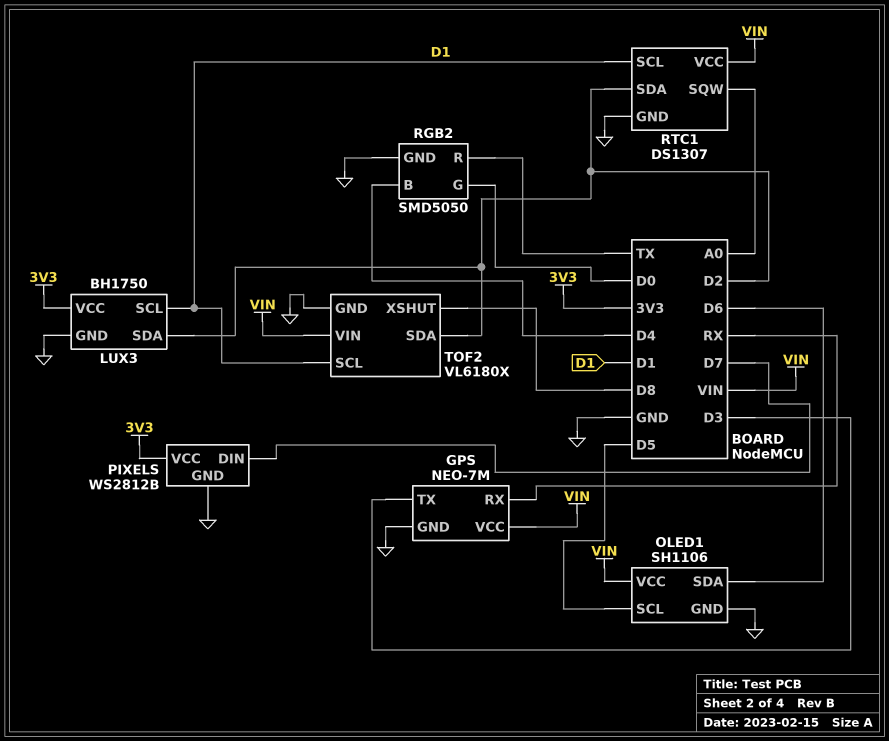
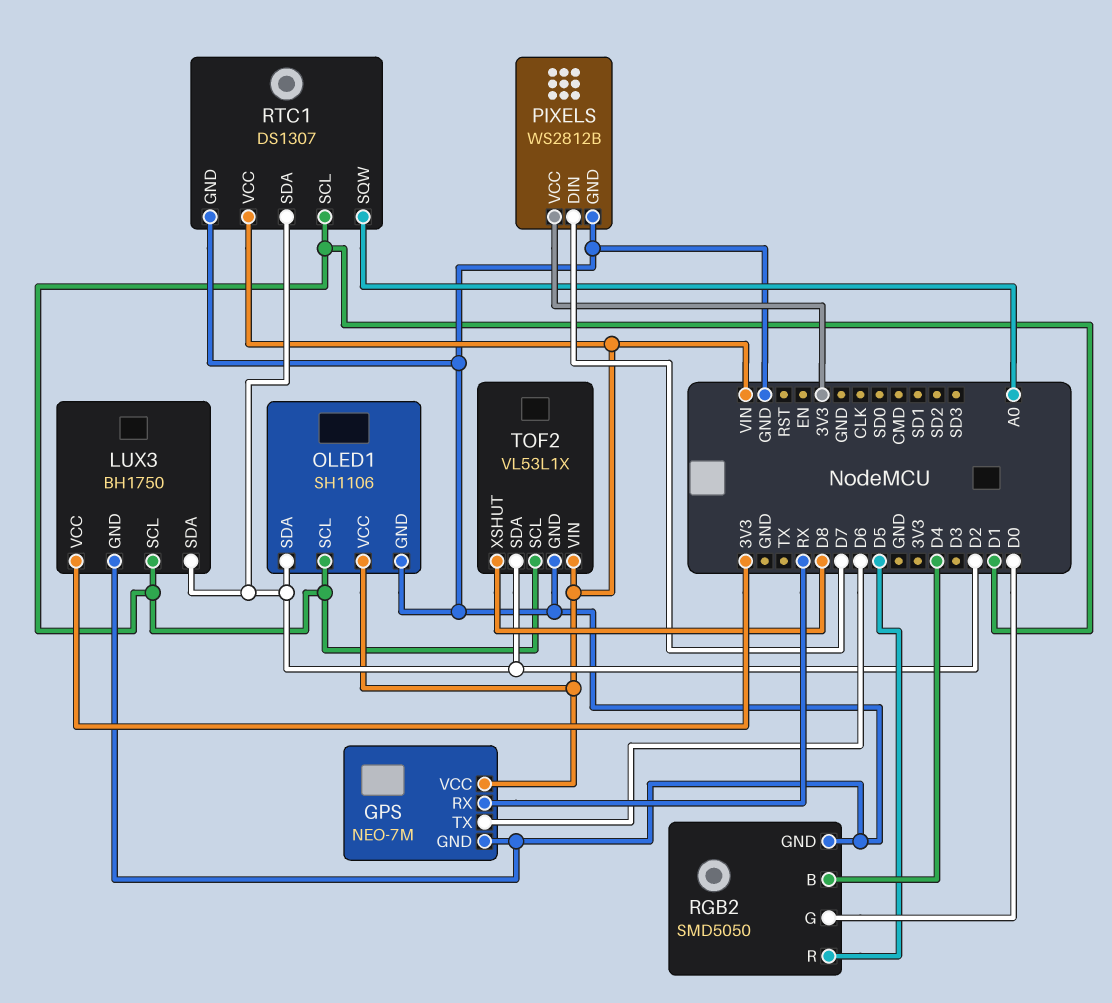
GPS pin TX: D3 -> D6
OLED1 pin SCL: D5 -> D1
OLED1 pin SDA: D6 -> D2
RGB2 pin R: TX -> D5
TOF2: VL6180X -> VL53L1X

